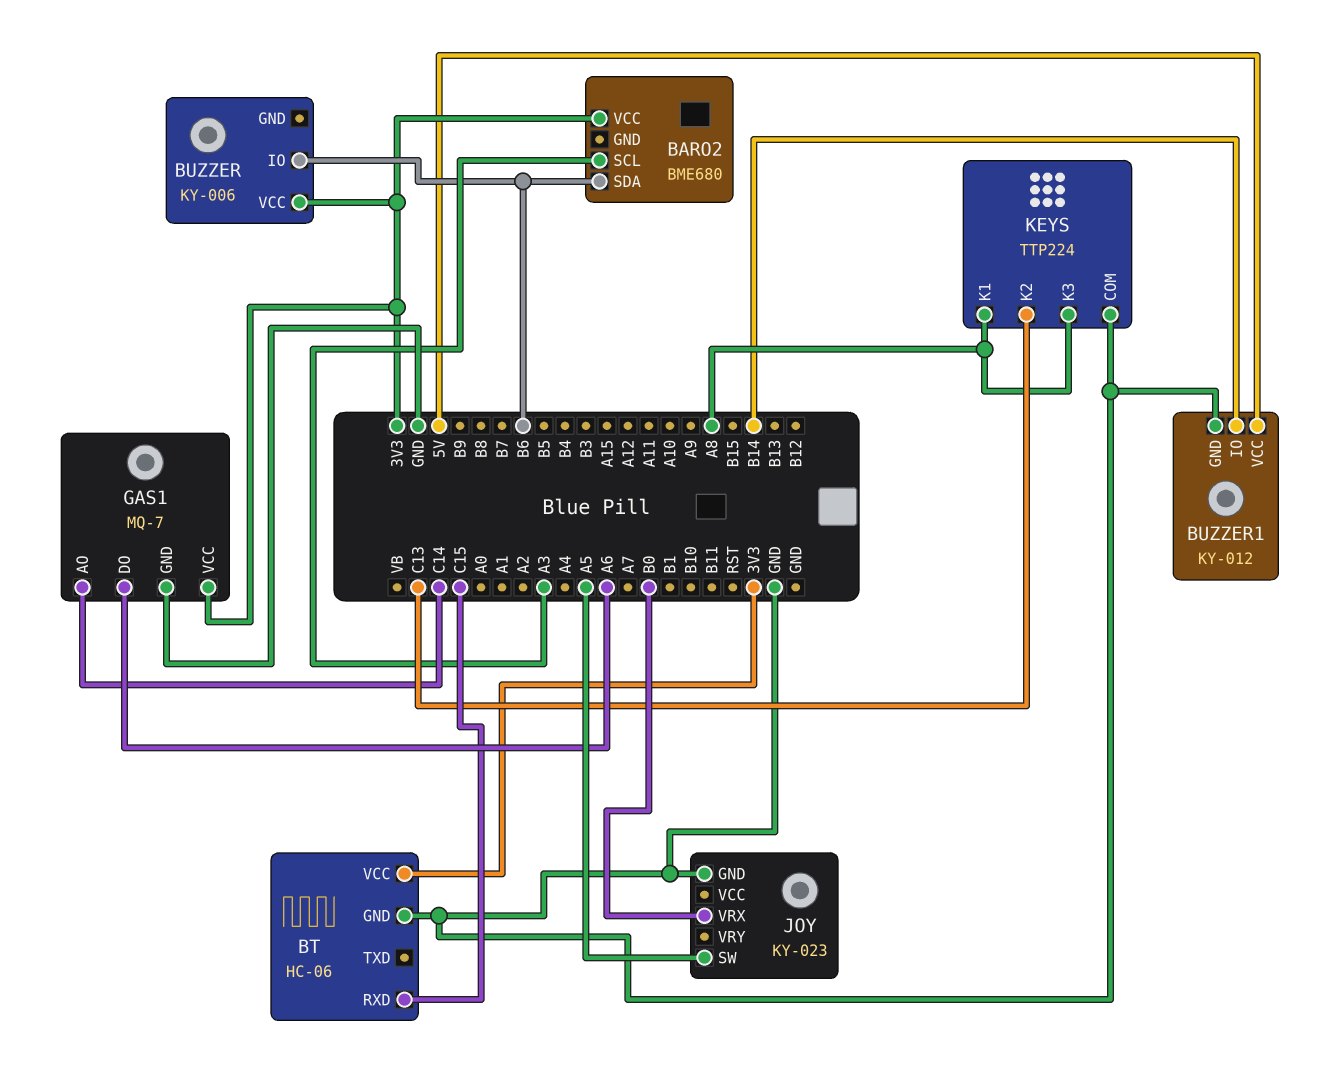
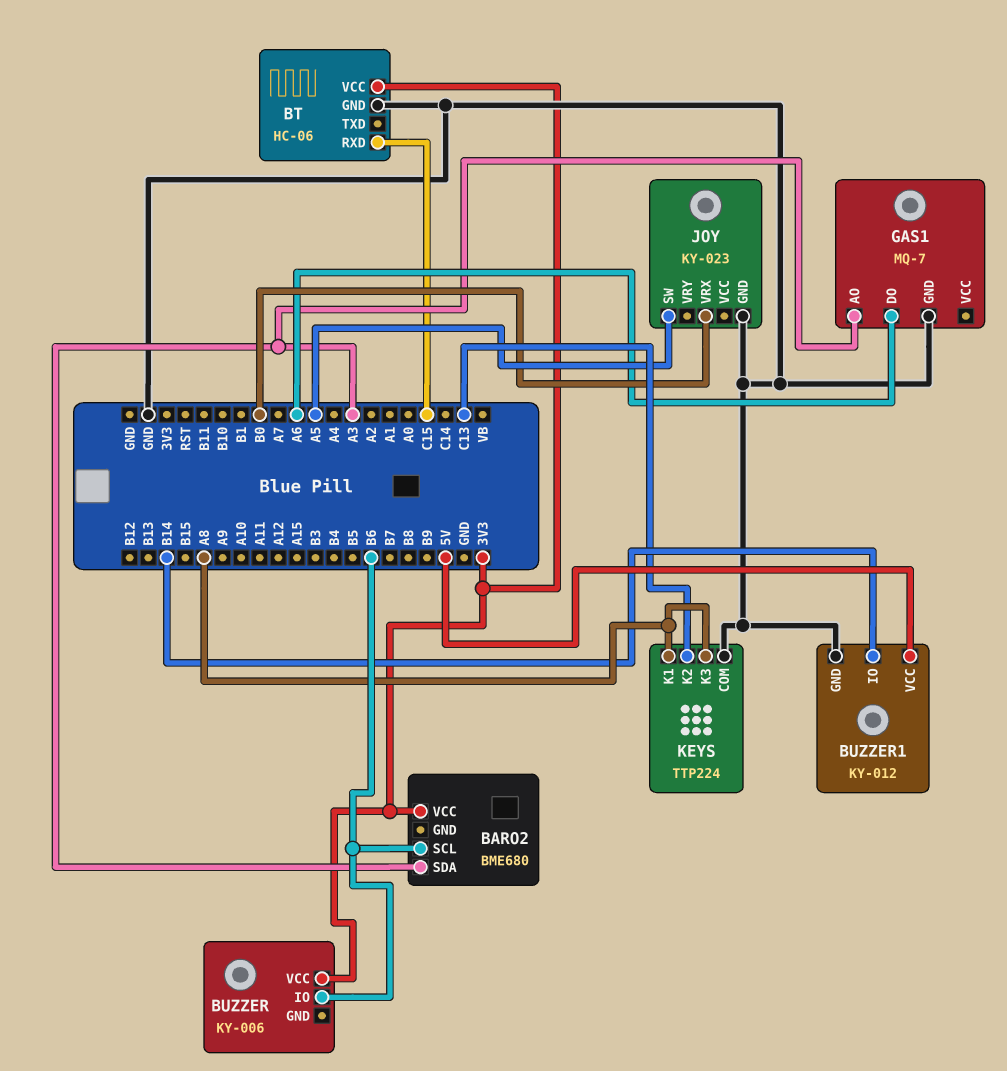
BARO2 pin SCL: A3 -> B6
BARO2 pin SDA: B6 -> A3
GAS1 pin AO: C14 -> A3
GAS1 pin VCC: 3V3 -> none

